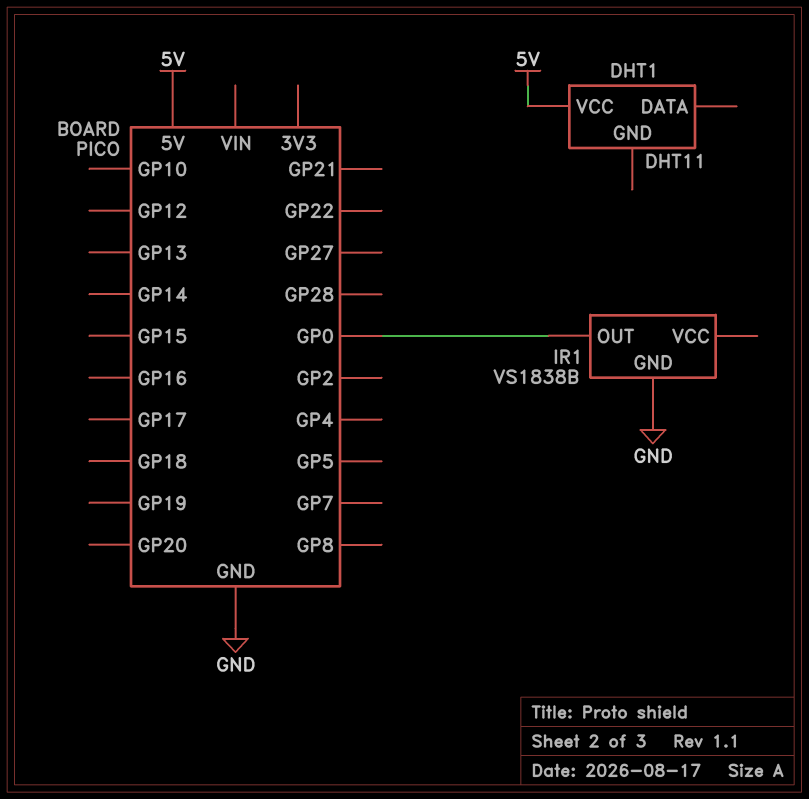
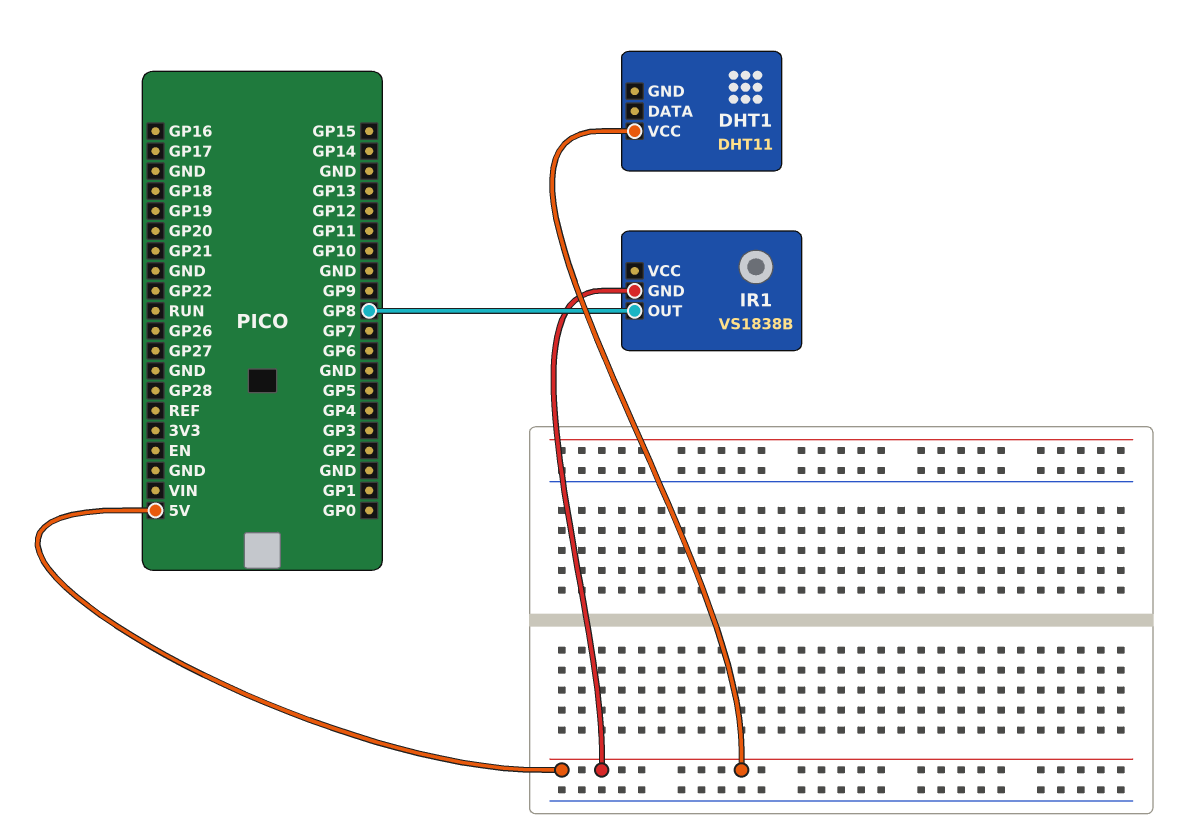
IR1 pin GND: GND -> 5V
IR1 pin OUT: GP0 -> GP8

